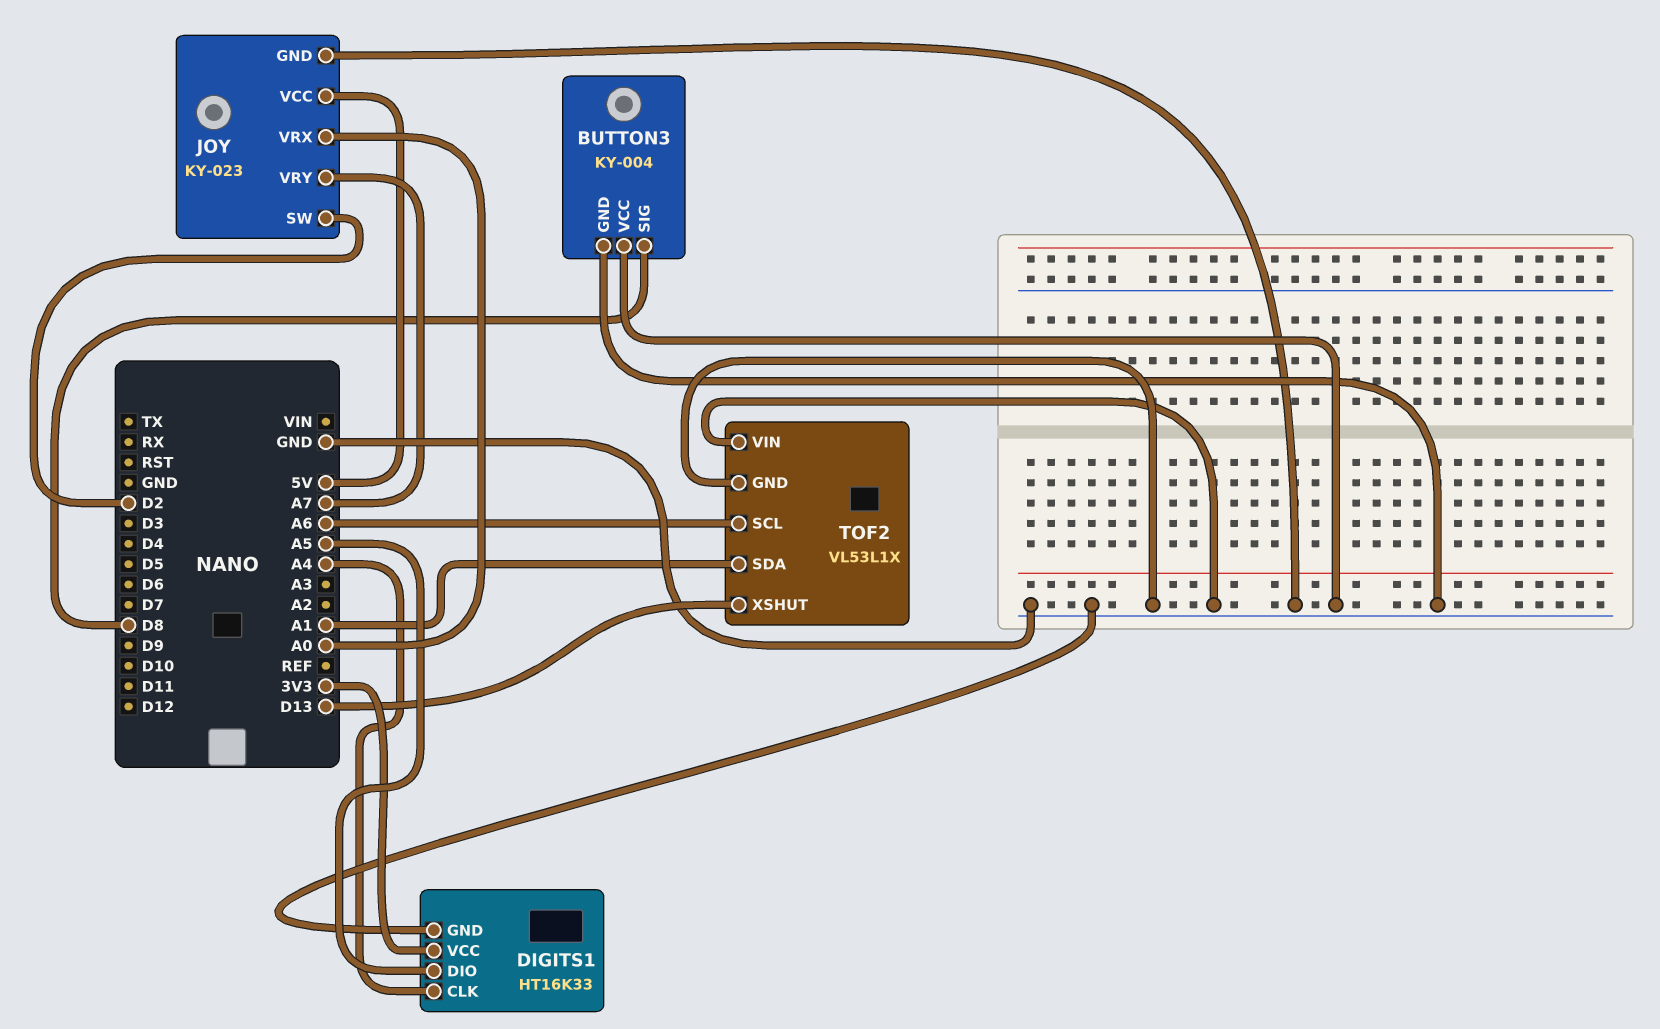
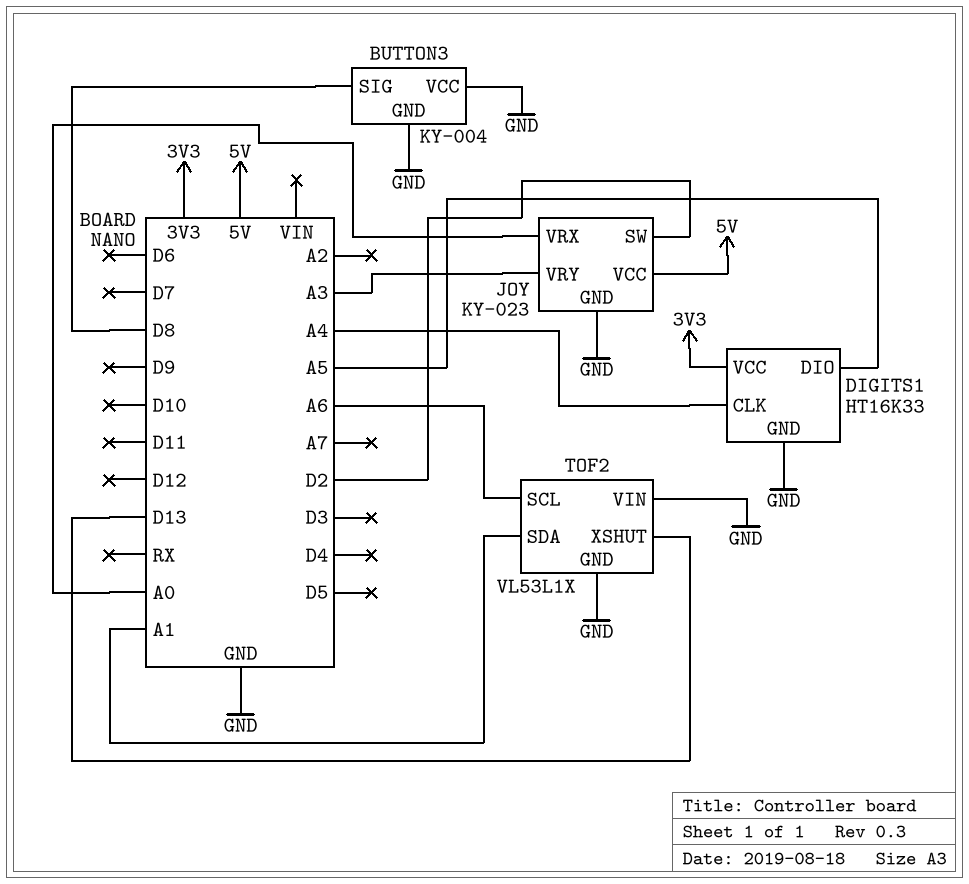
JOY pin VRY: A7 -> A3

